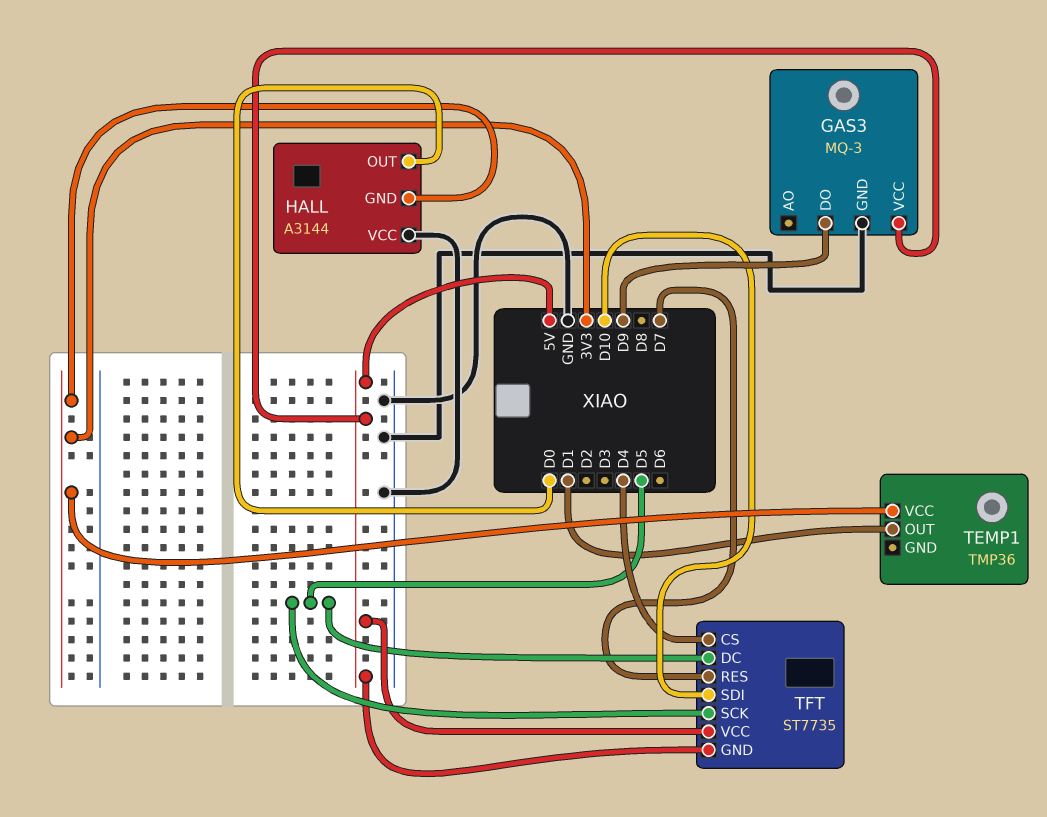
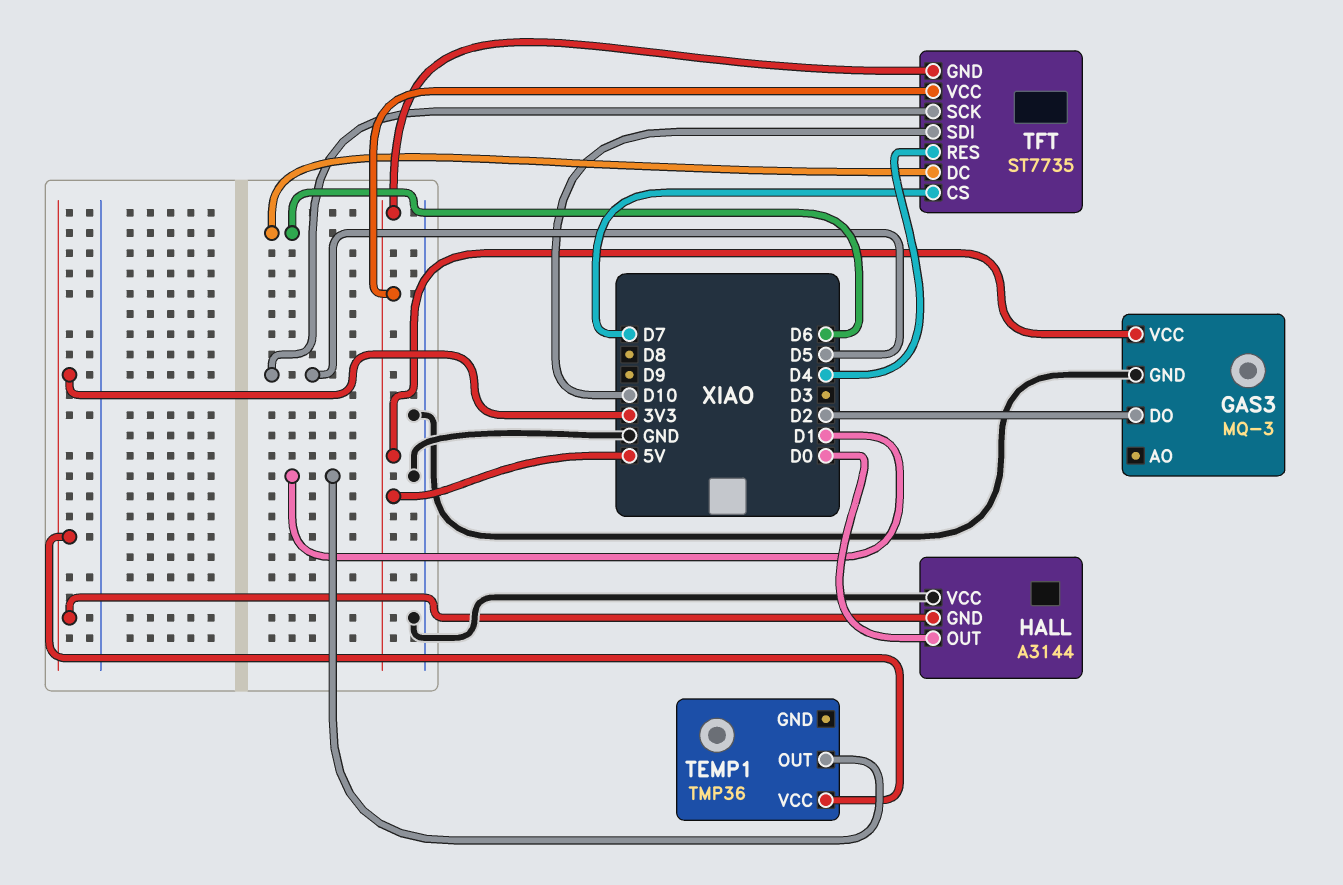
GAS3 pin DO: D9 -> D2
TFT pin CS: D4 -> D7
TFT pin DC: D5 -> D6
TFT pin RES: D7 -> D4

